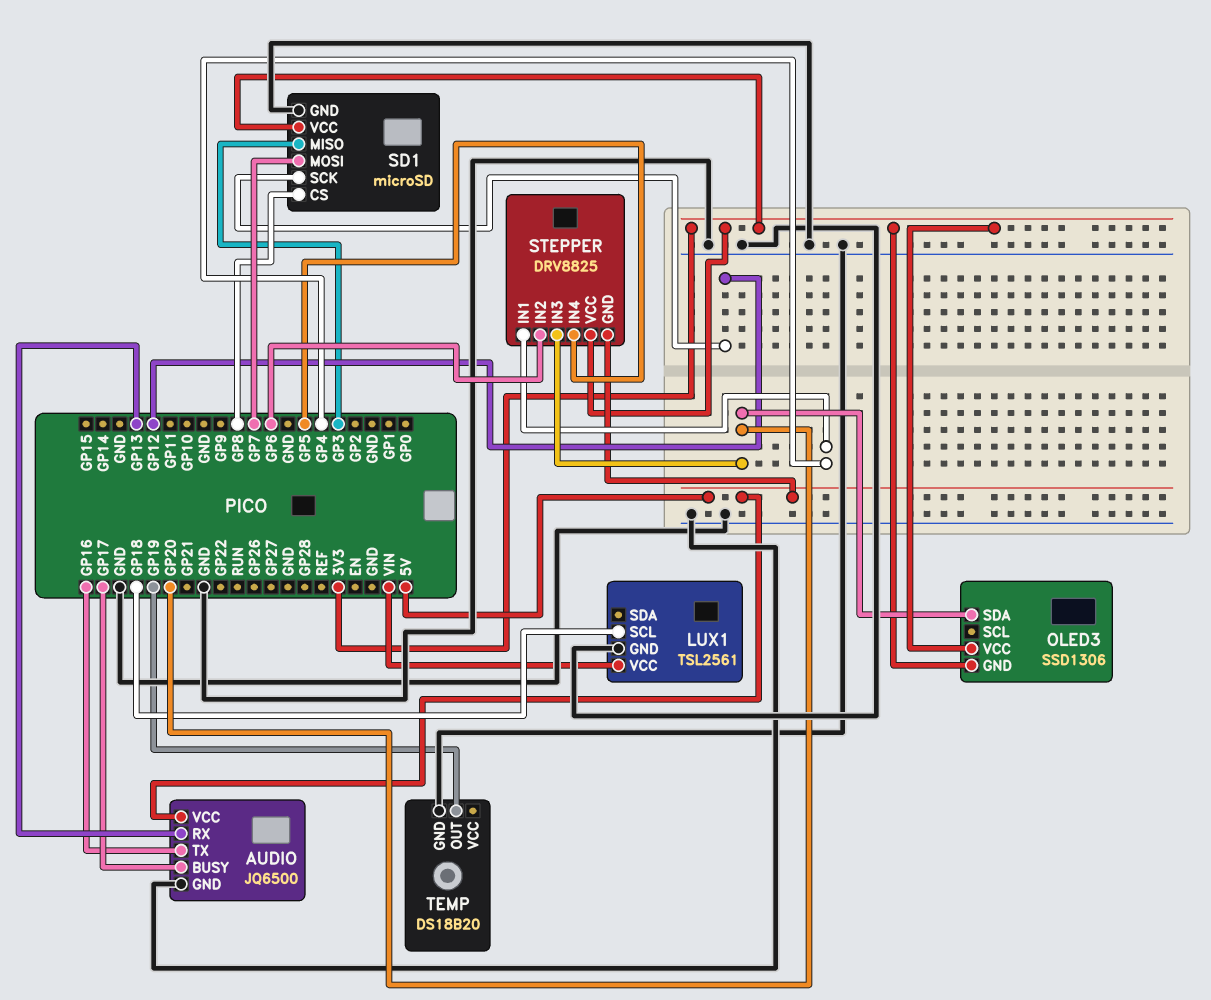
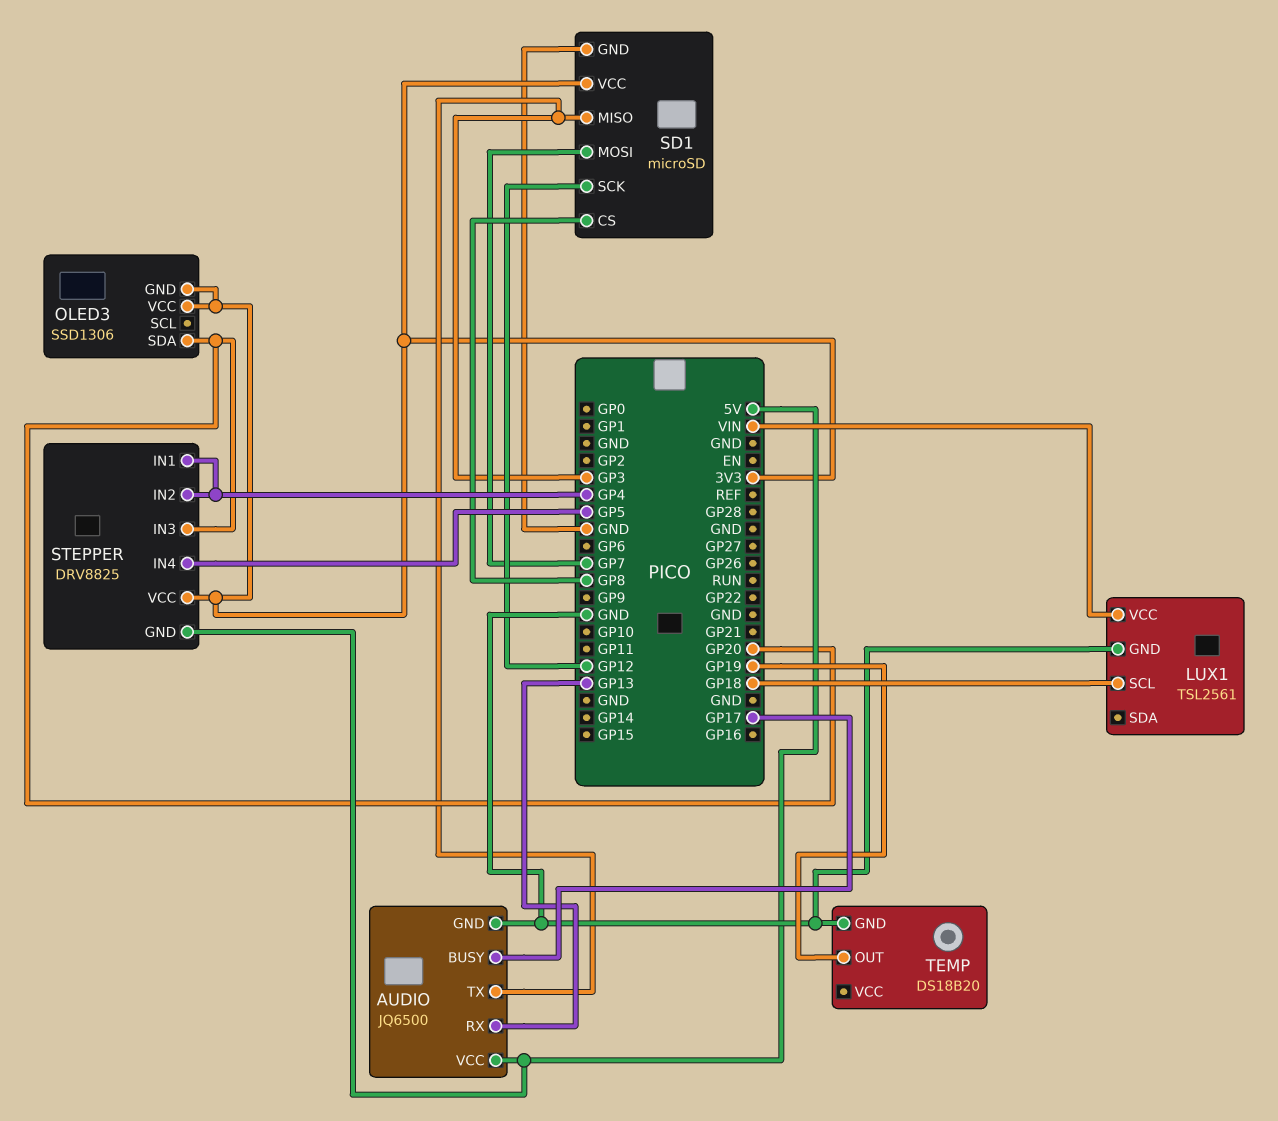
AUDIO pin TX: GP16 -> GP3
STEPPER pin IN2: GP6 -> GP4

